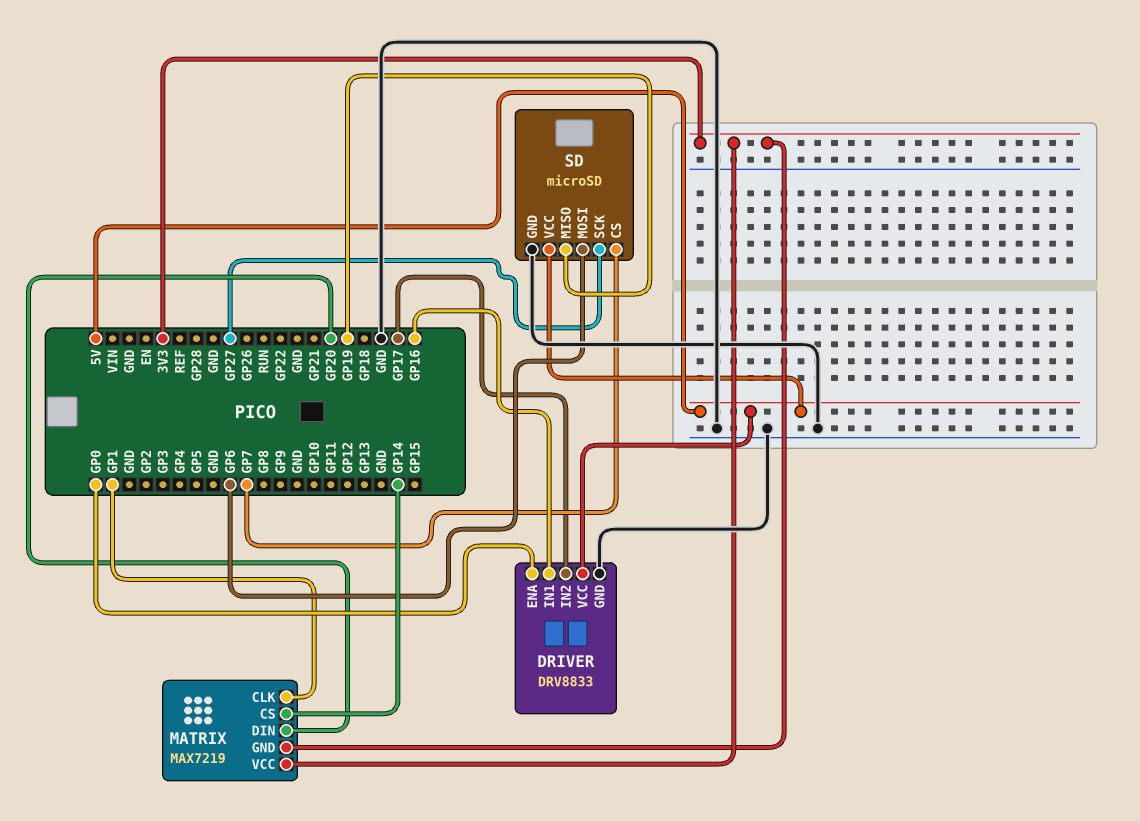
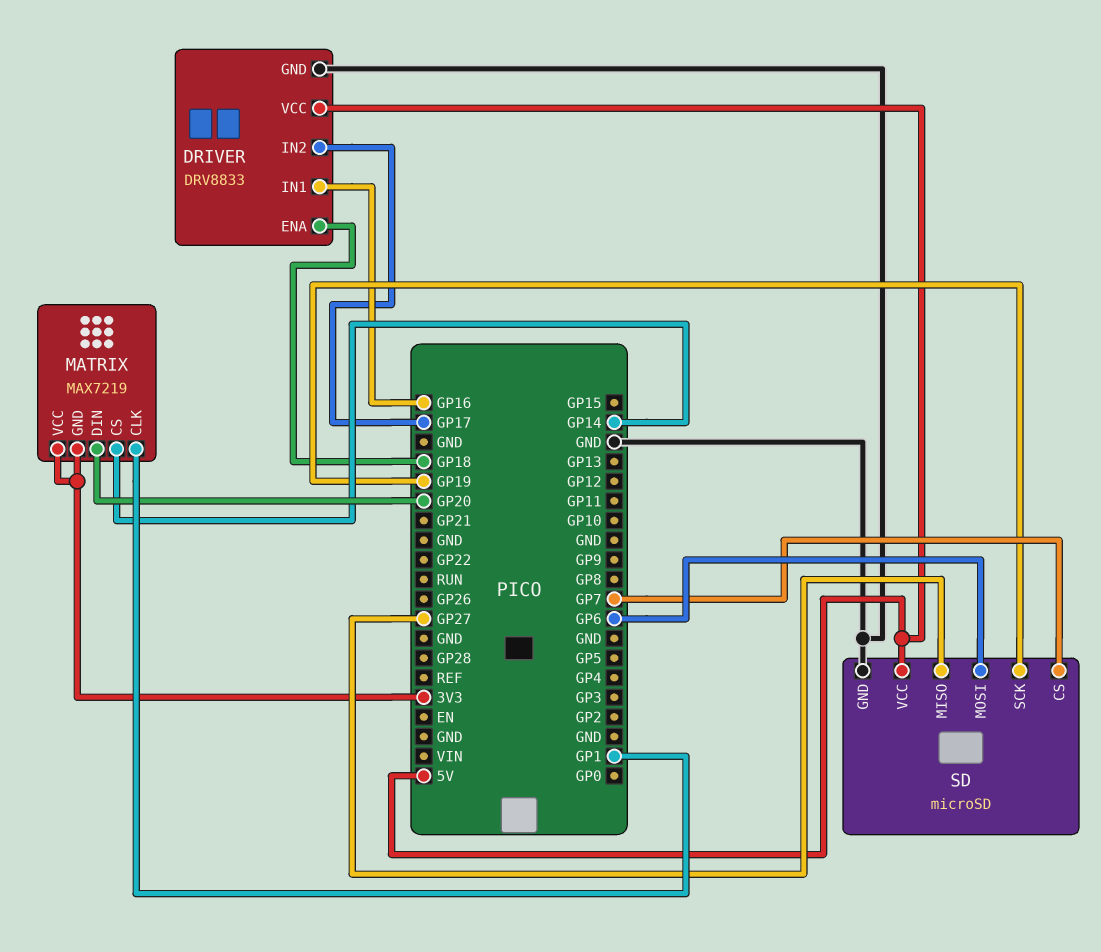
DRIVER pin ENA: GP0 -> GP18
SD pin MISO: GP19 -> GP27
SD pin SCK: GP27 -> GP19

